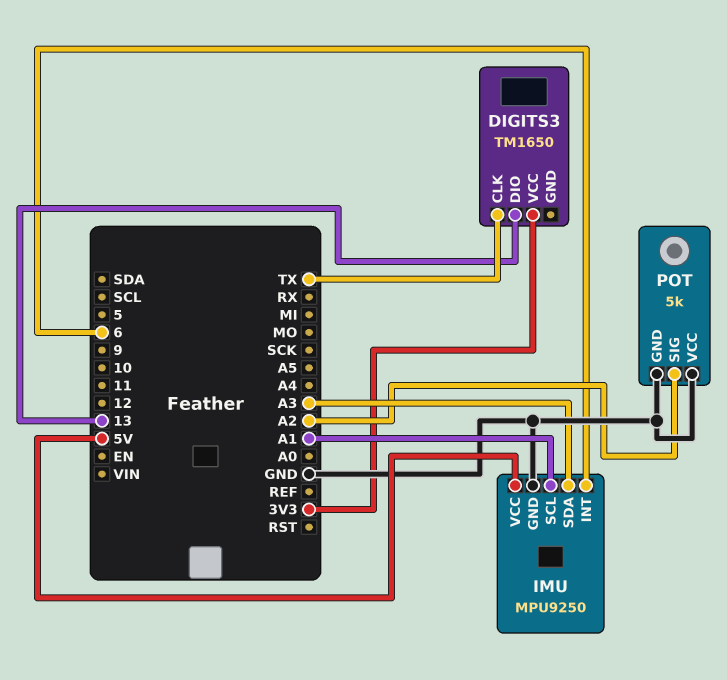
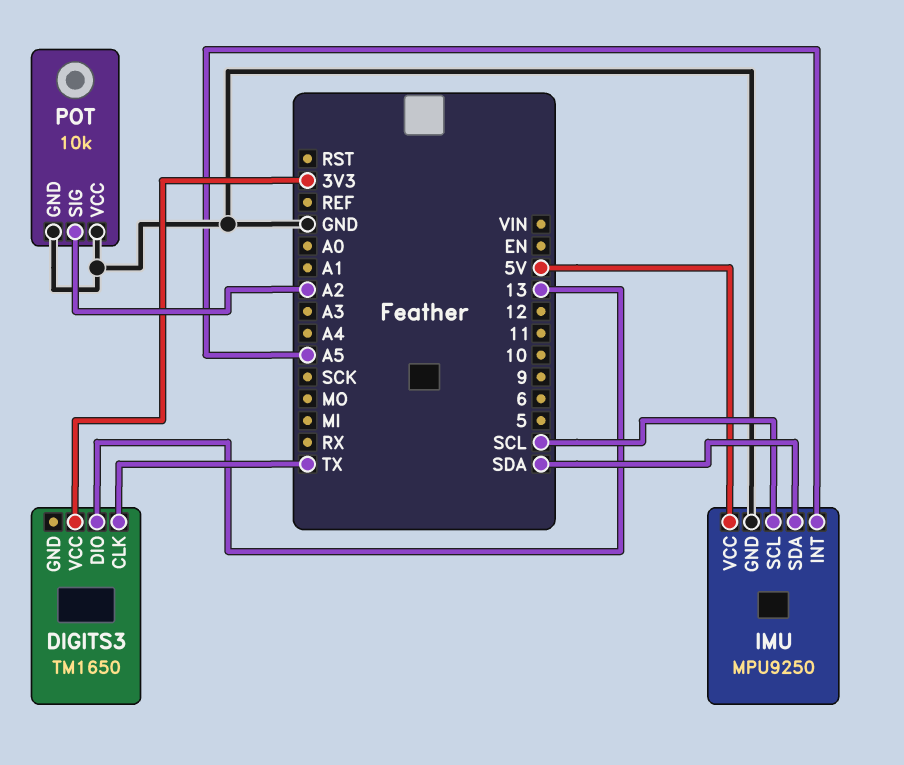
IMU pin INT: 6 -> A5
IMU pin SCL: A1 -> SCL
IMU pin SDA: A3 -> SDA
POT: 5k -> 10k

